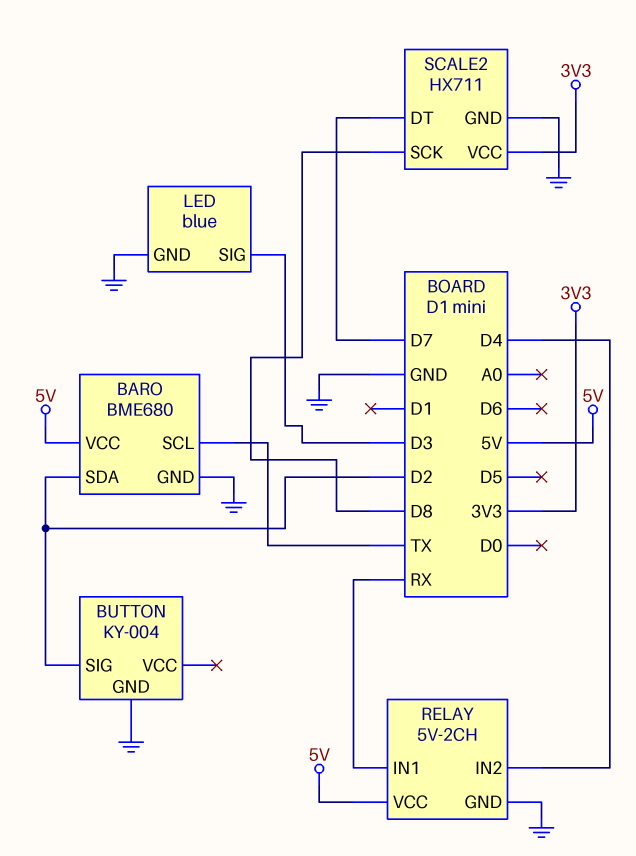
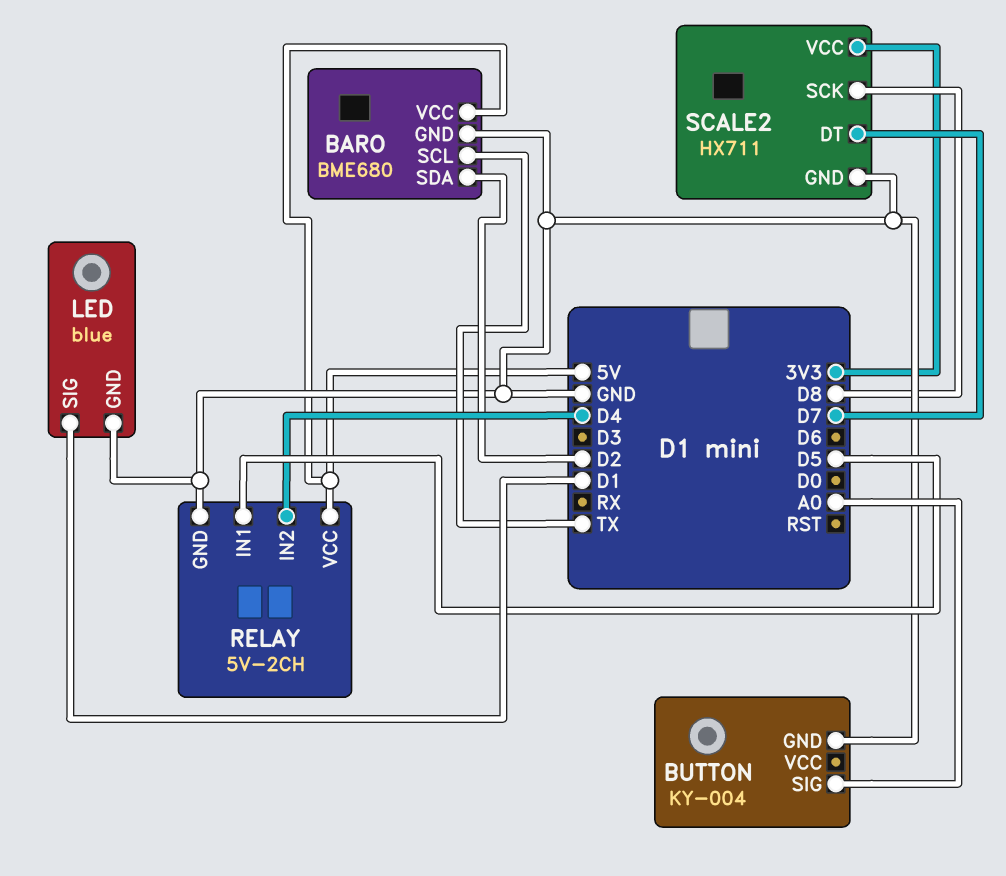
BUTTON pin SIG: D2 -> A0
LED pin SIG: D3 -> D1
RELAY pin IN1: RX -> D5

